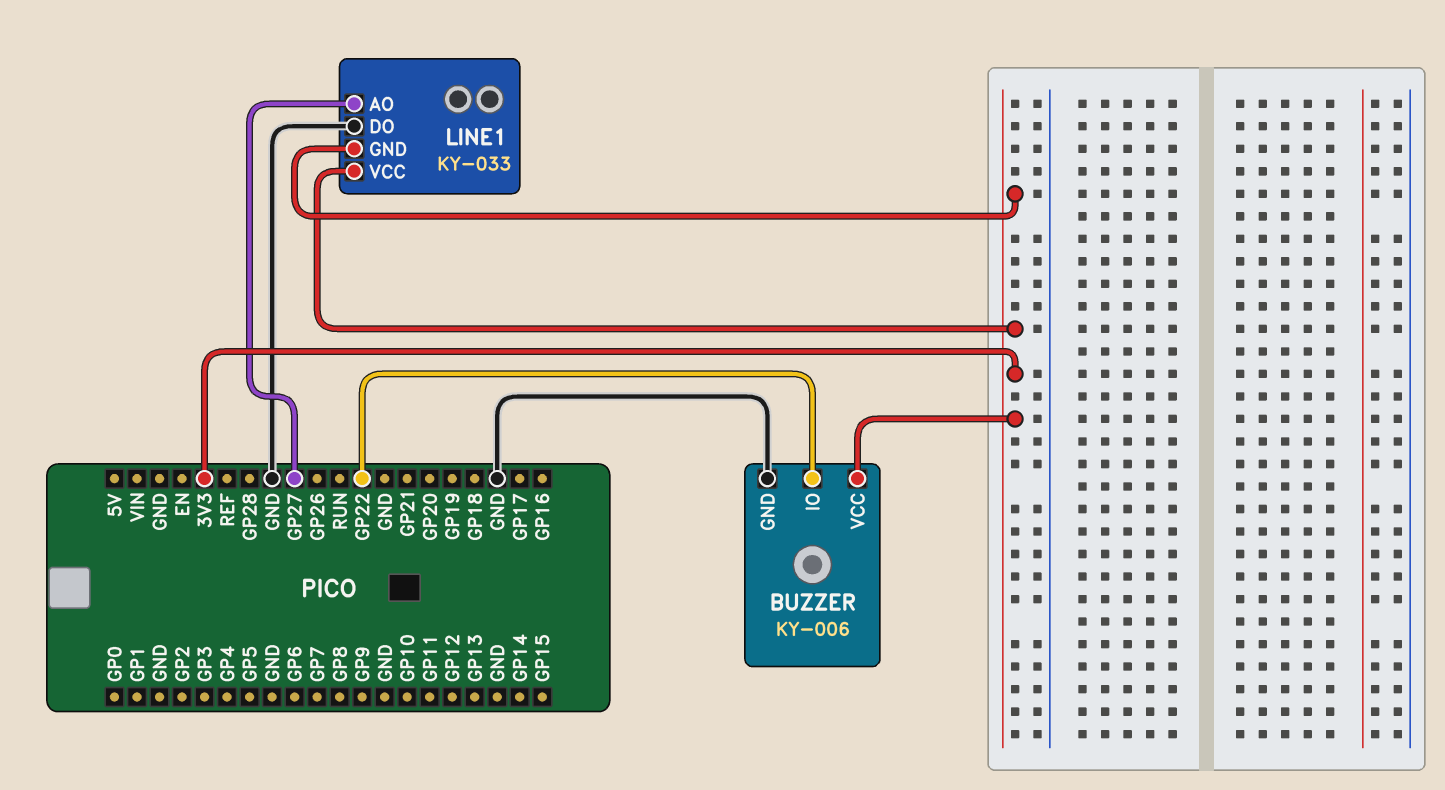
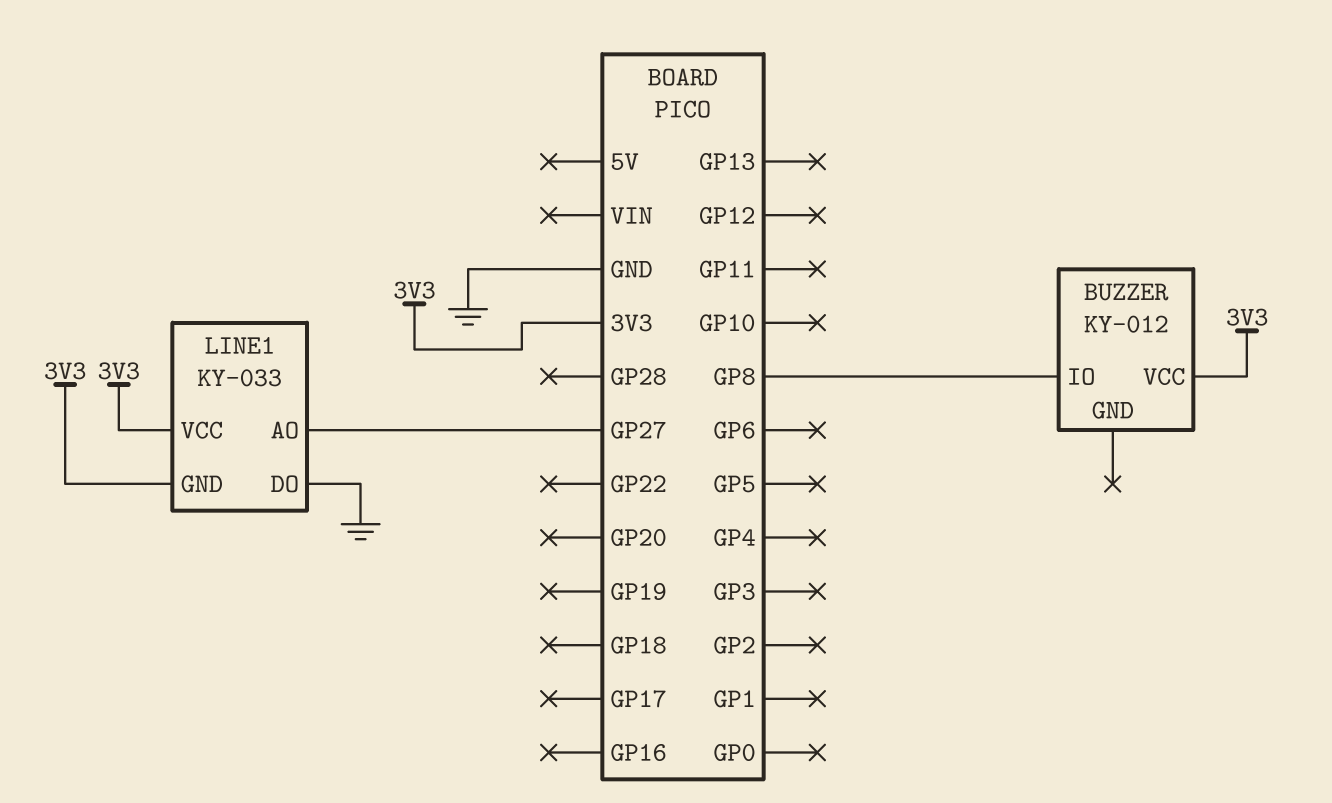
BUZZER: KY-006 -> KY-012
BUZZER pin GND: GND -> none
BUZZER pin IO: GP22 -> GP8

